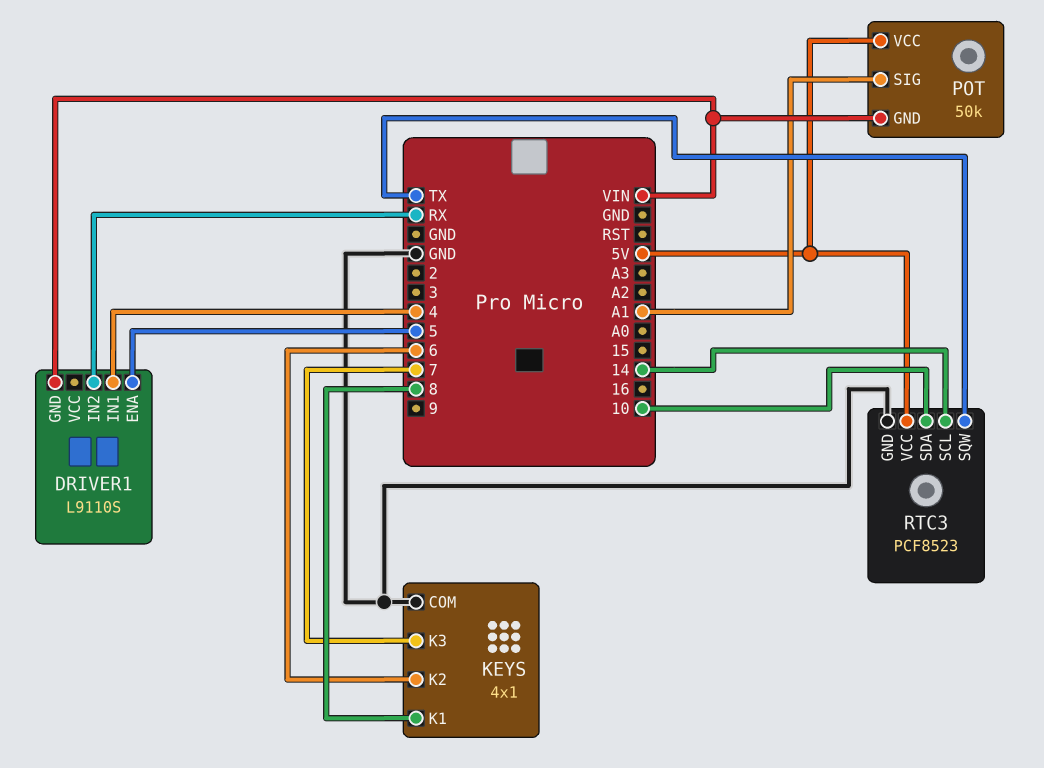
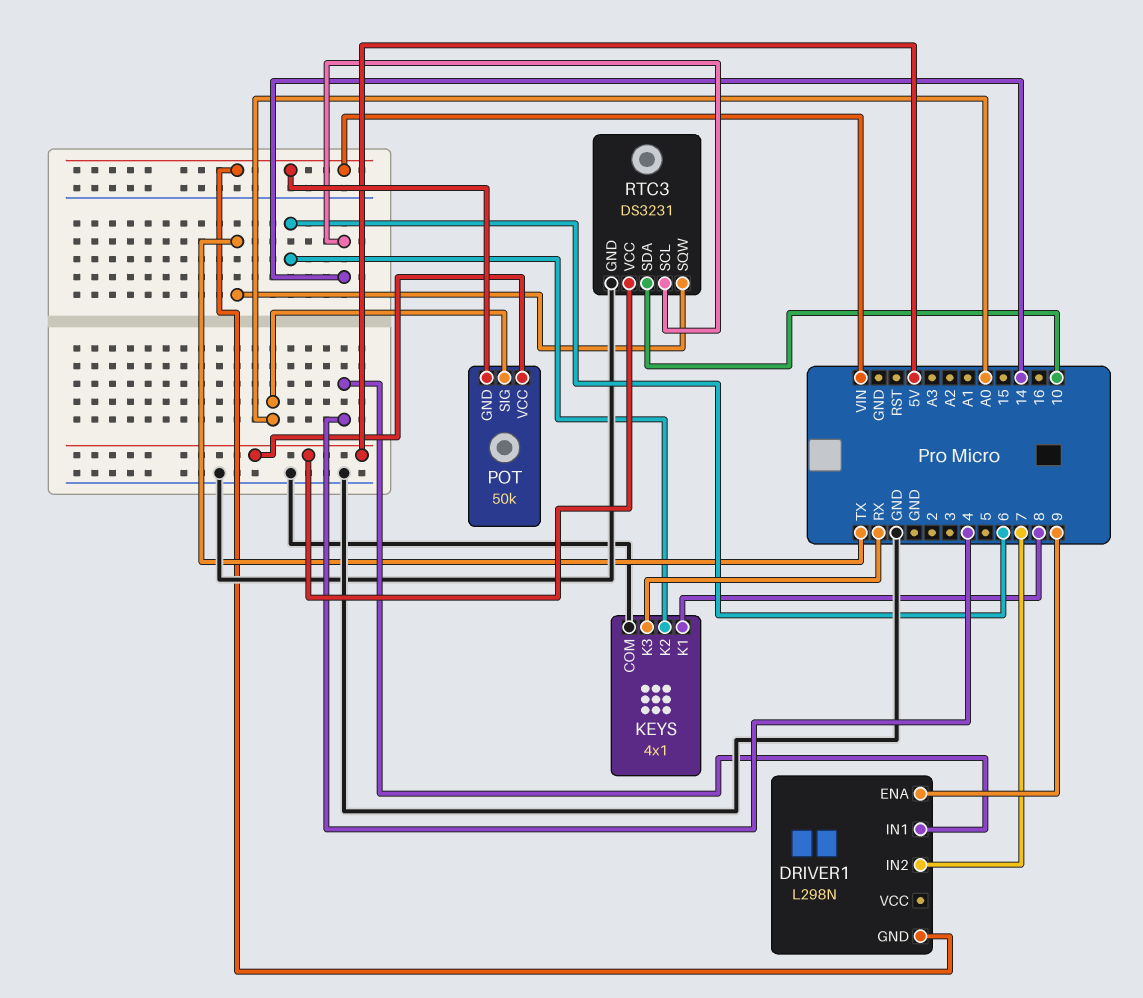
DRIVER1: L9110S -> L298N
DRIVER1 pin ENA: 5 -> 9
DRIVER1 pin IN2: RX -> 7
KEYS pin K3: 7 -> RX
POT pin SIG: A1 -> A0
RTC3: PCF8523 -> DS3231

